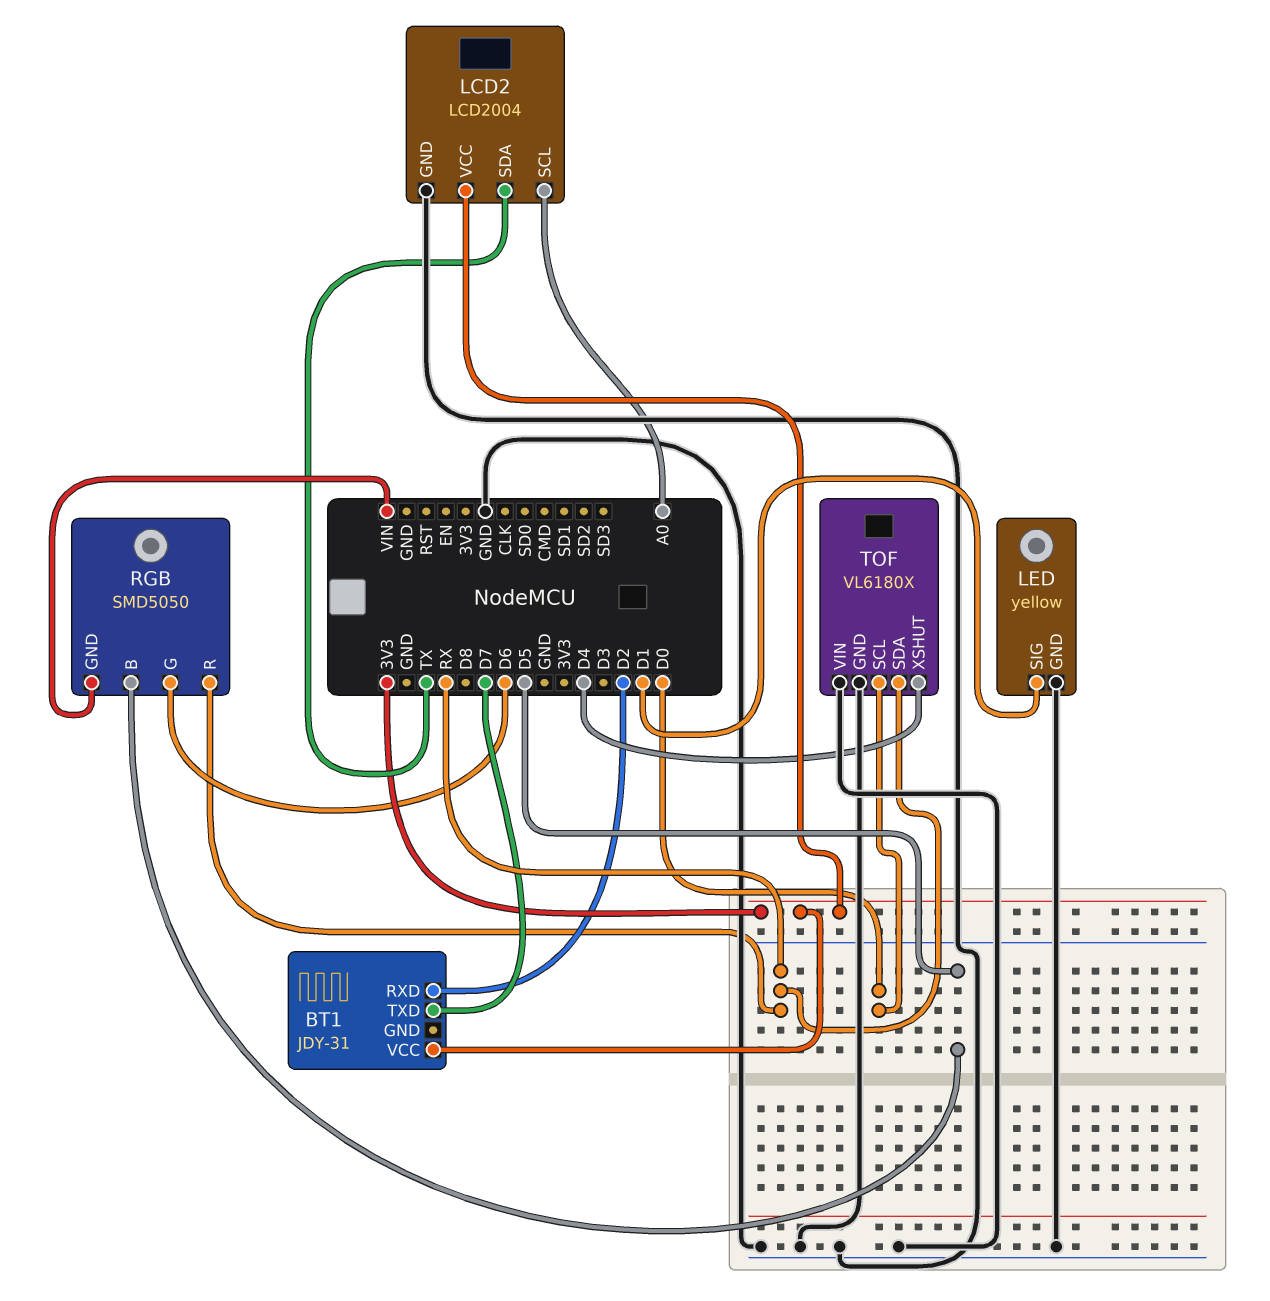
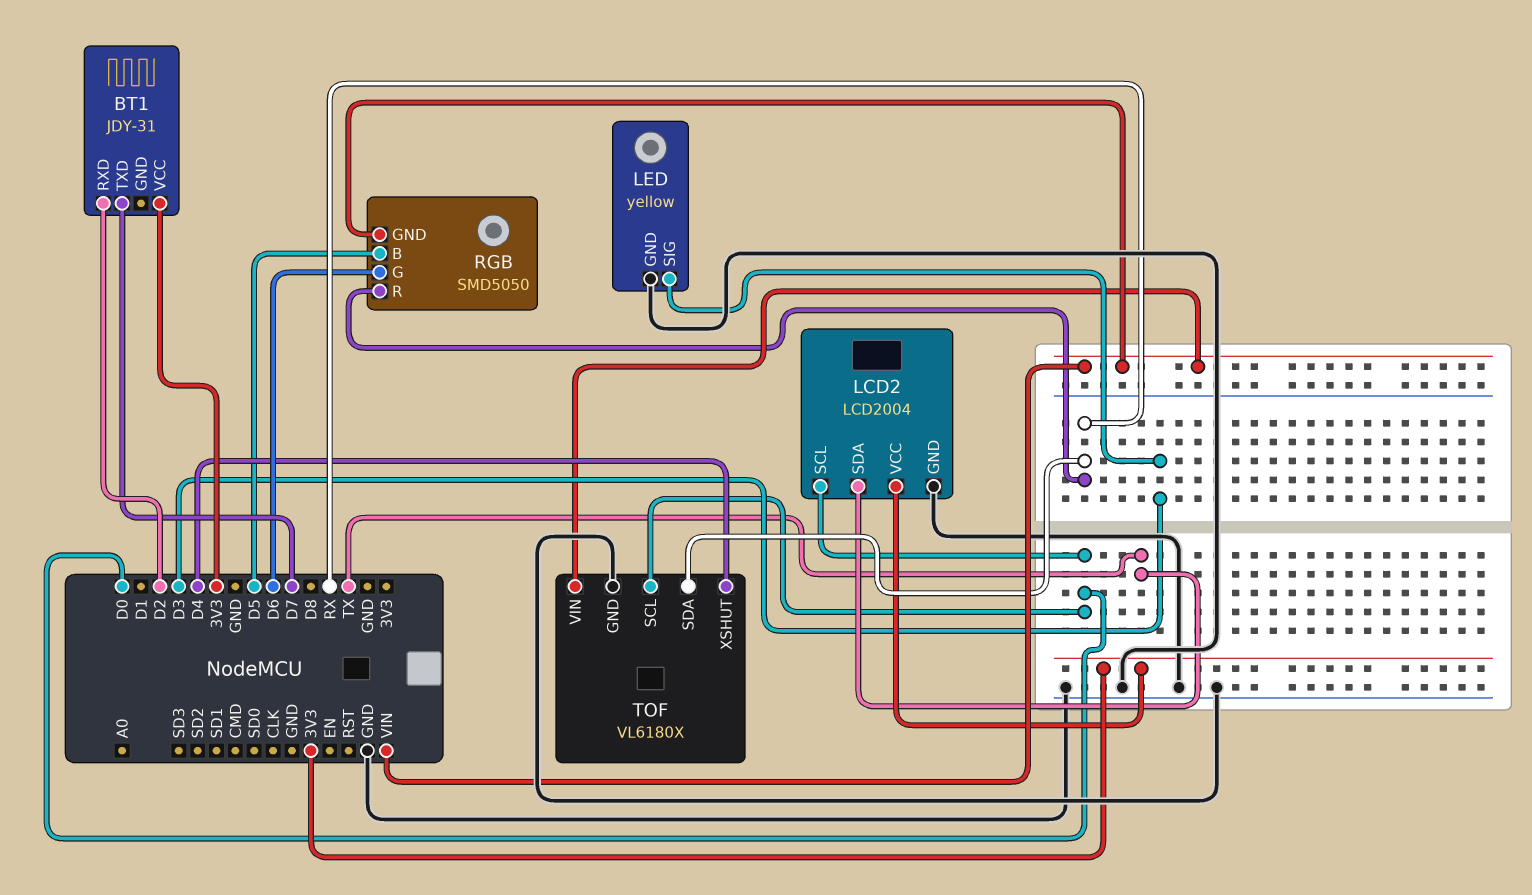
LCD2 pin SCL: A0 -> D0
LED pin SIG: D1 -> D3
TOF pin VIN: GND -> VIN

